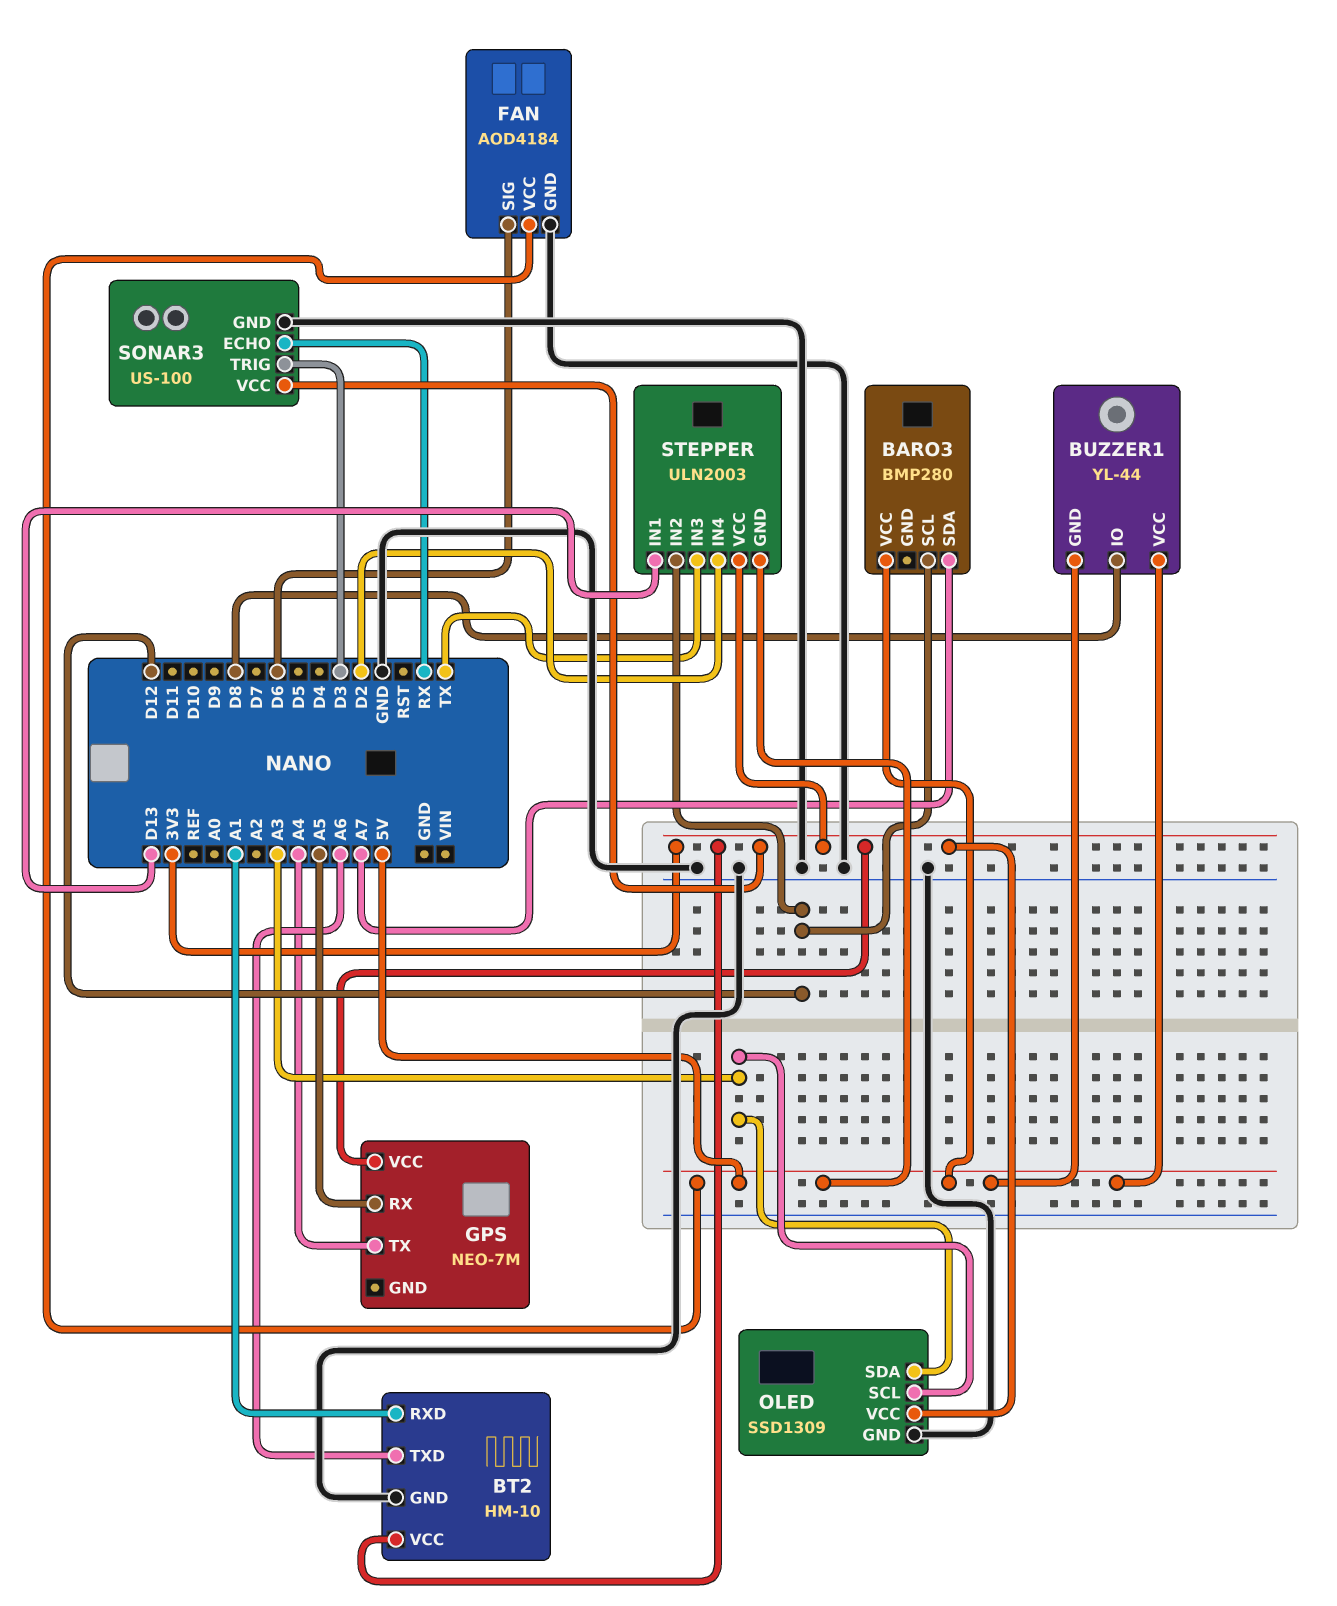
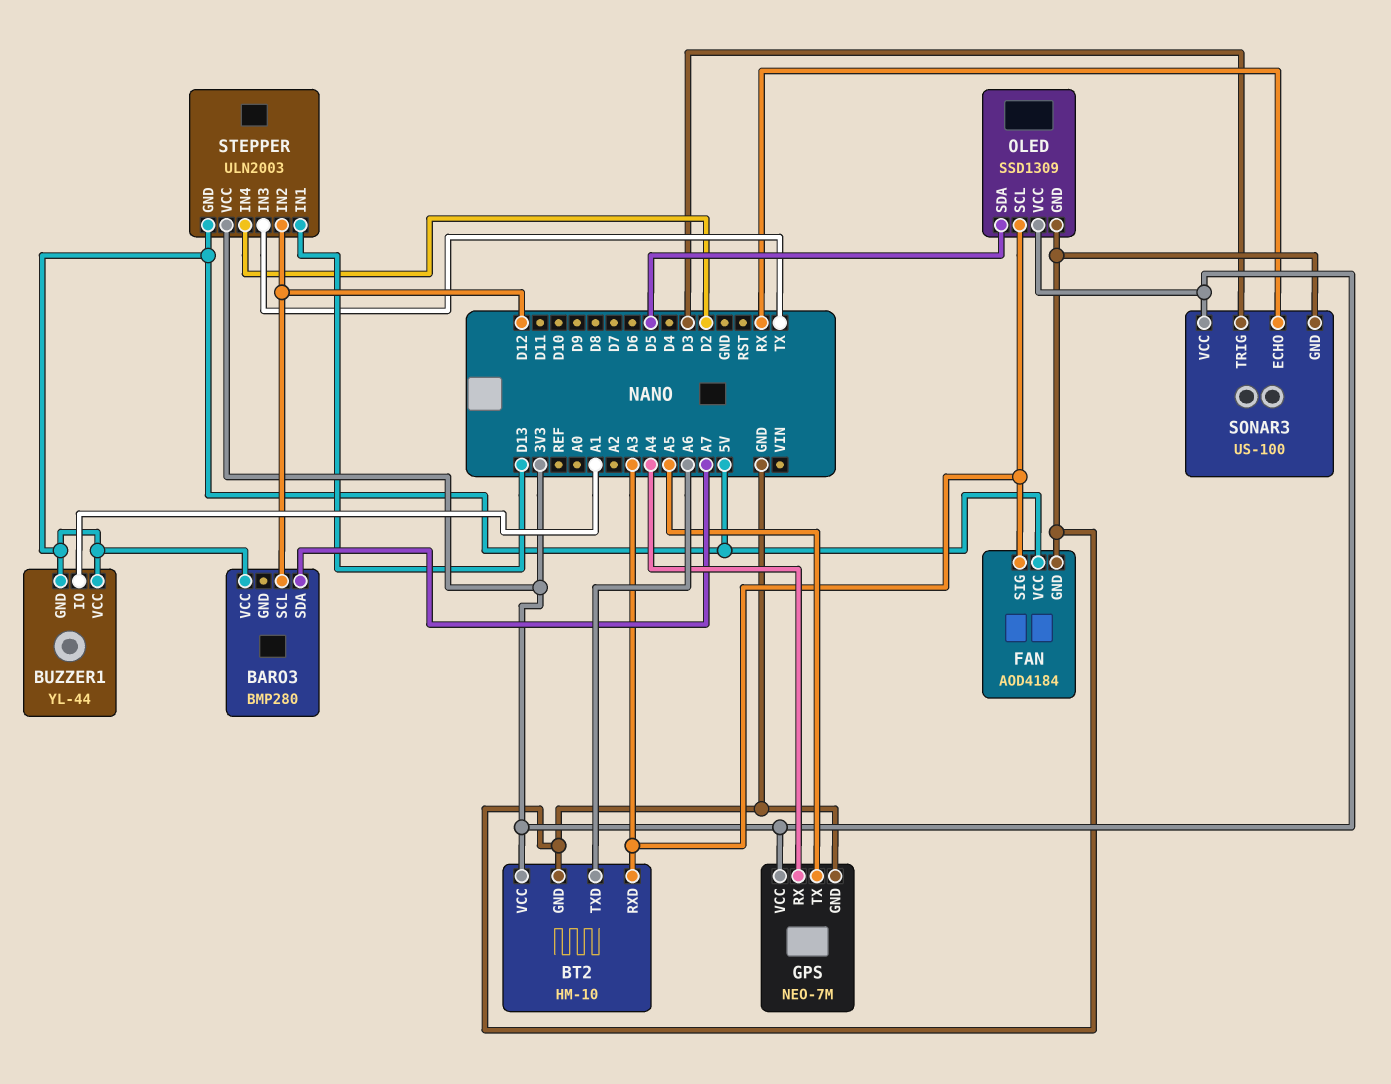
BT2 pin RXD: A1 -> A3
BUZZER1 pin IO: D8 -> A1
FAN pin SIG: D6 -> A3
GPS pin GND: none -> GND
GPS pin RX: A5 -> A4
GPS pin TX: A4 -> A5
OLED pin SDA: A3 -> D5

